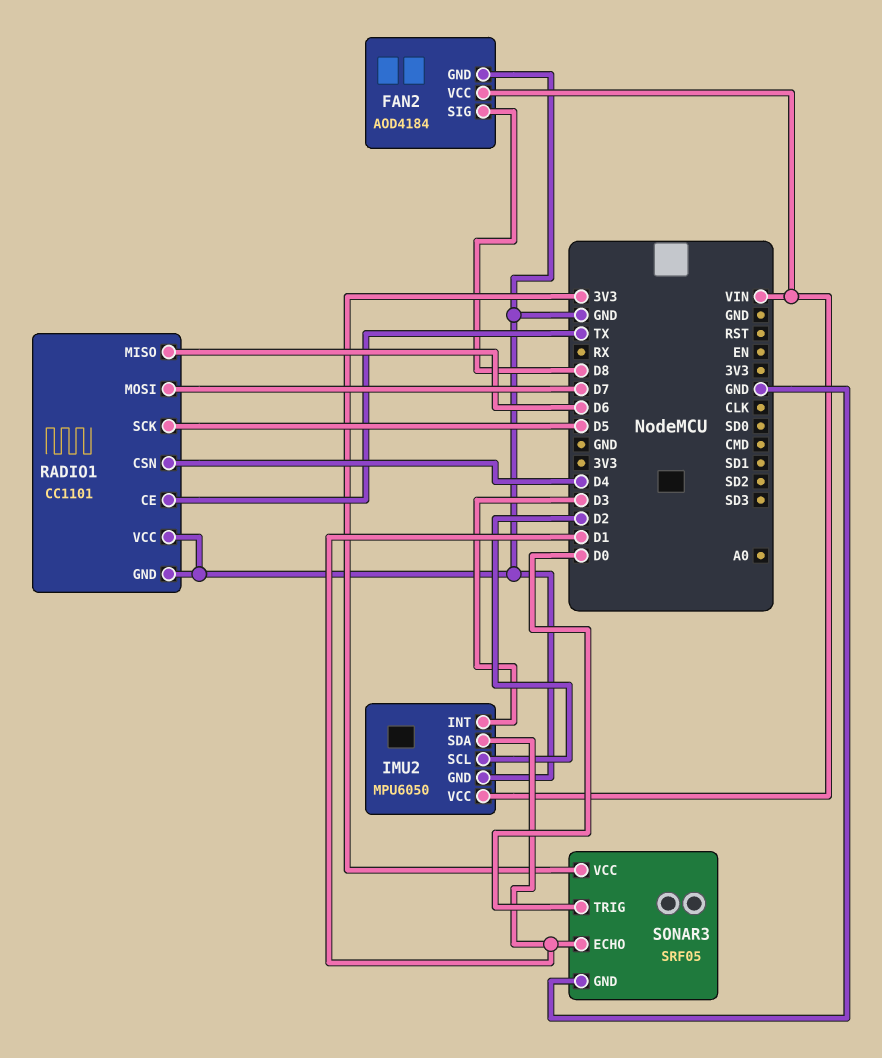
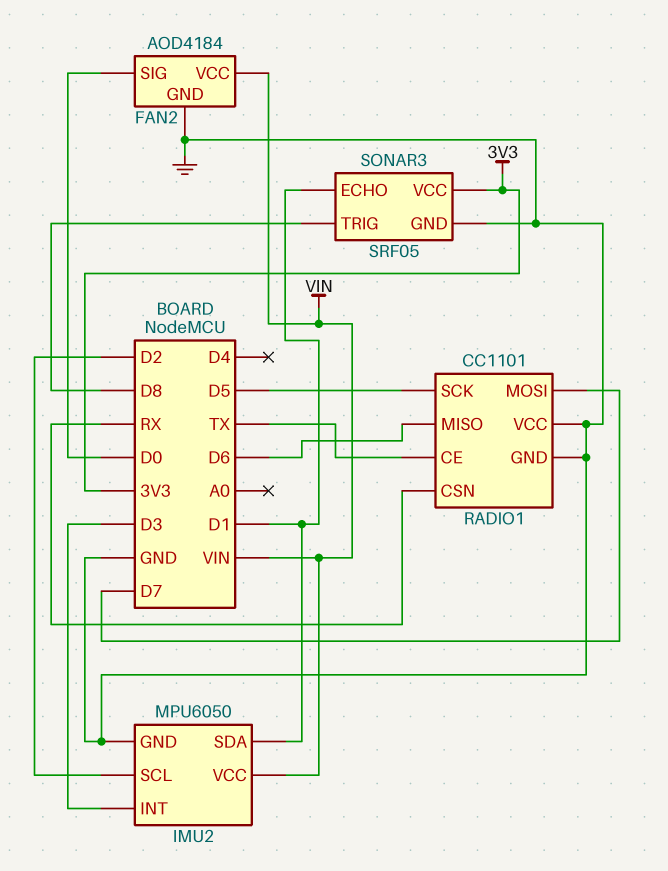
FAN2 pin SIG: D8 -> D0
RADIO1 pin CSN: D4 -> RX
SONAR3 pin TRIG: D0 -> D8

